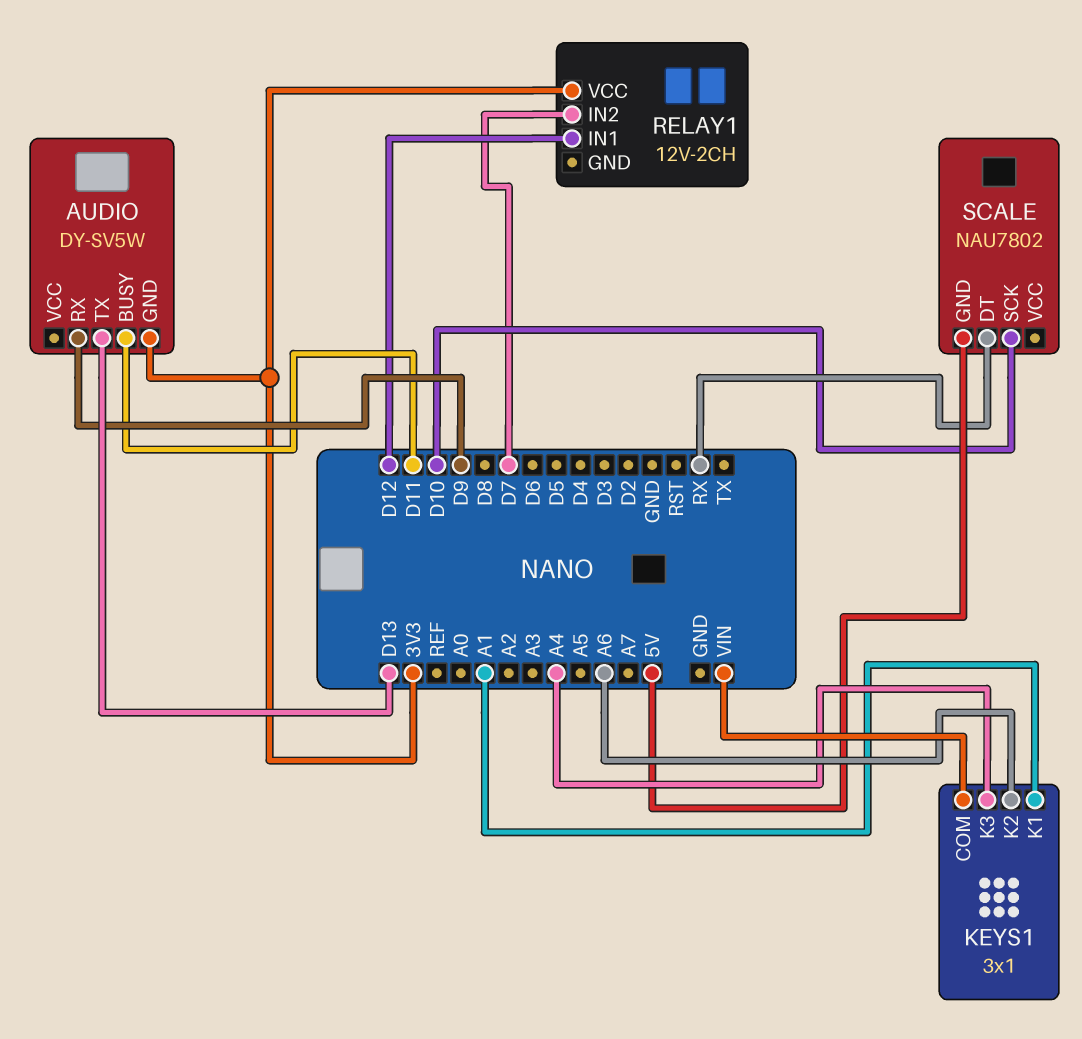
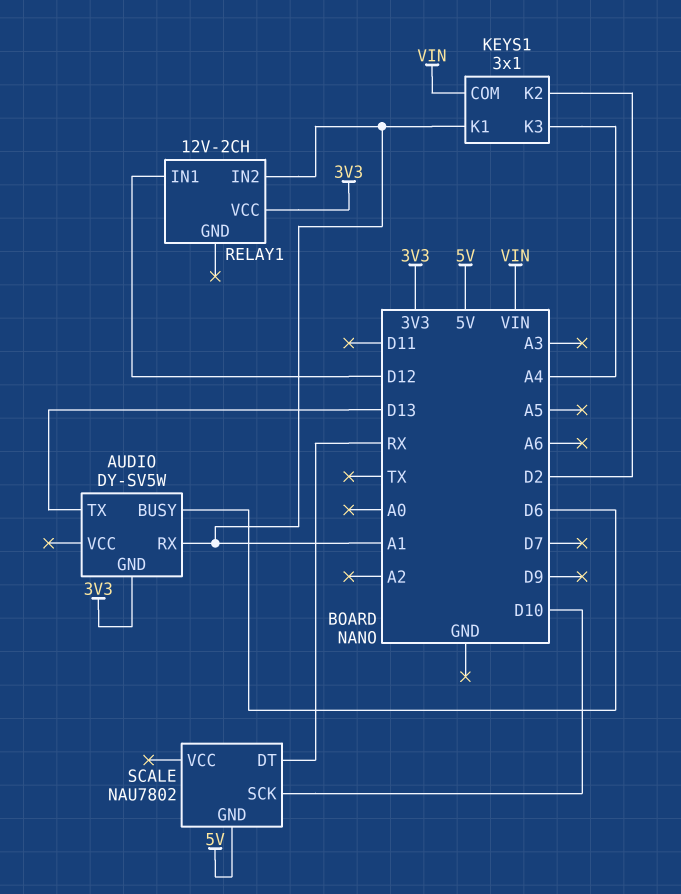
AUDIO pin BUSY: D11 -> D6
AUDIO pin RX: D9 -> A1
KEYS1 pin K2: A6 -> D2
RELAY1 pin IN2: D7 -> A1

